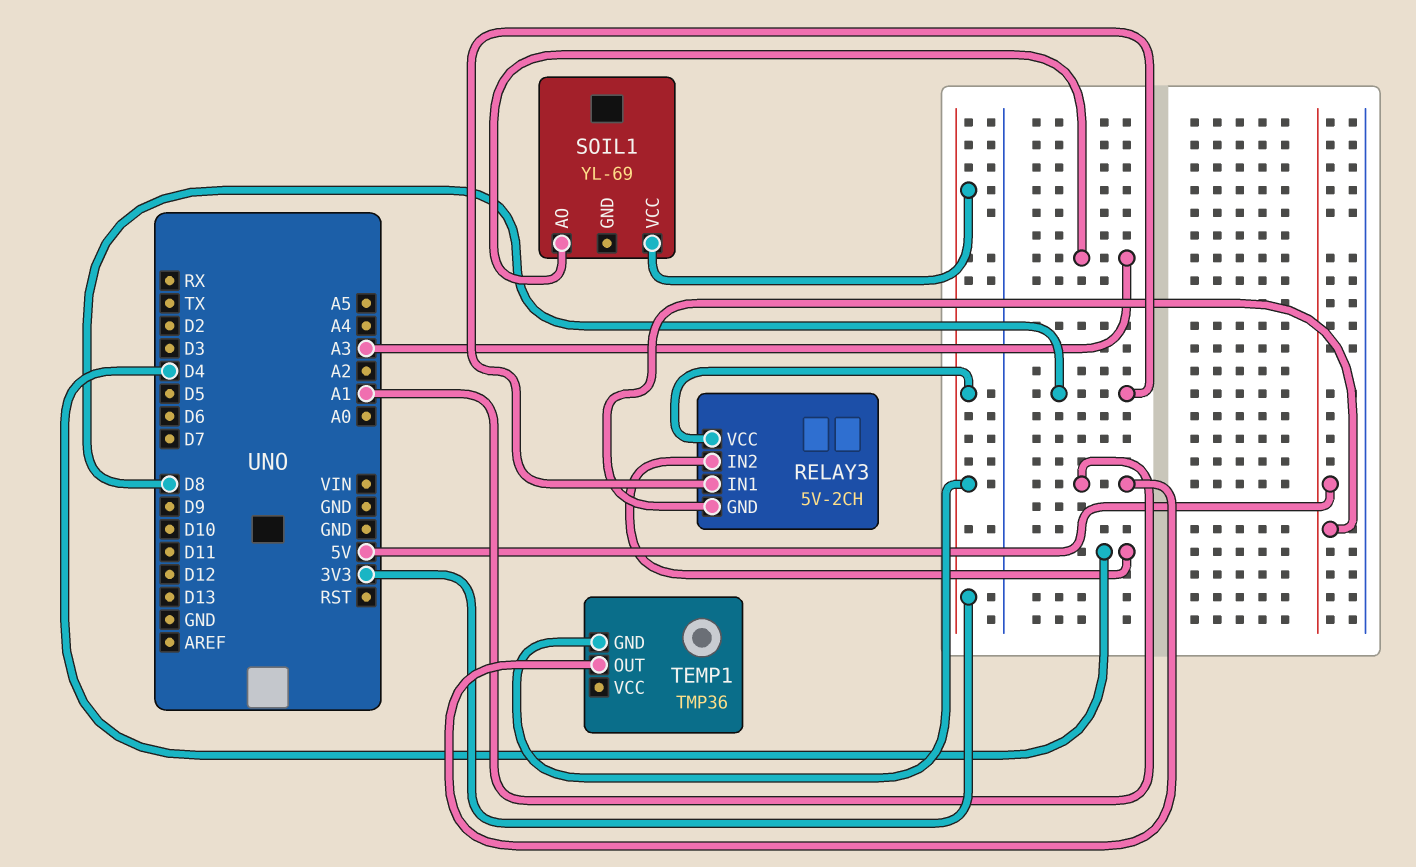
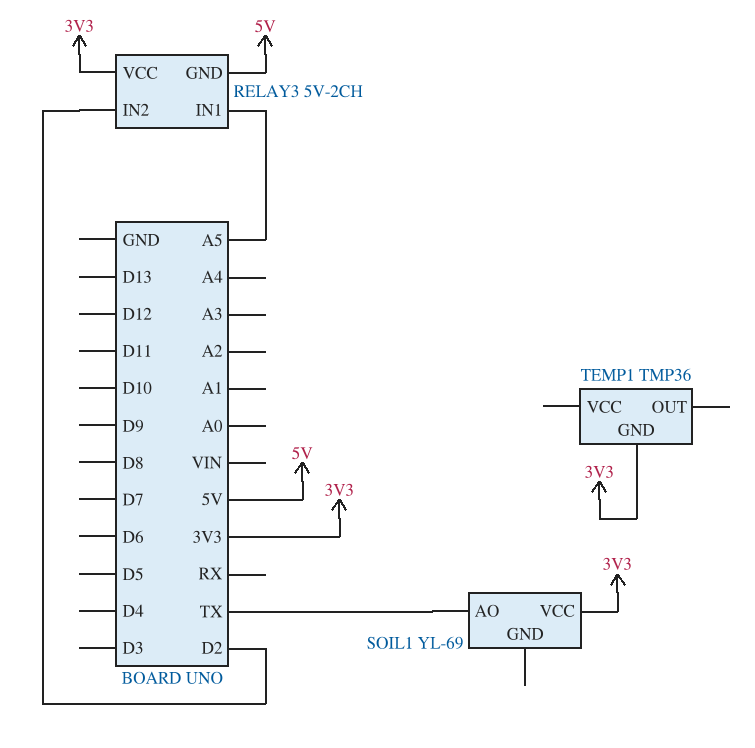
RELAY3 pin IN1: D8 -> A5
RELAY3 pin IN2: D4 -> D2
SOIL1 pin AO: A3 -> TX
TEMP1 pin OUT: A1 -> none

